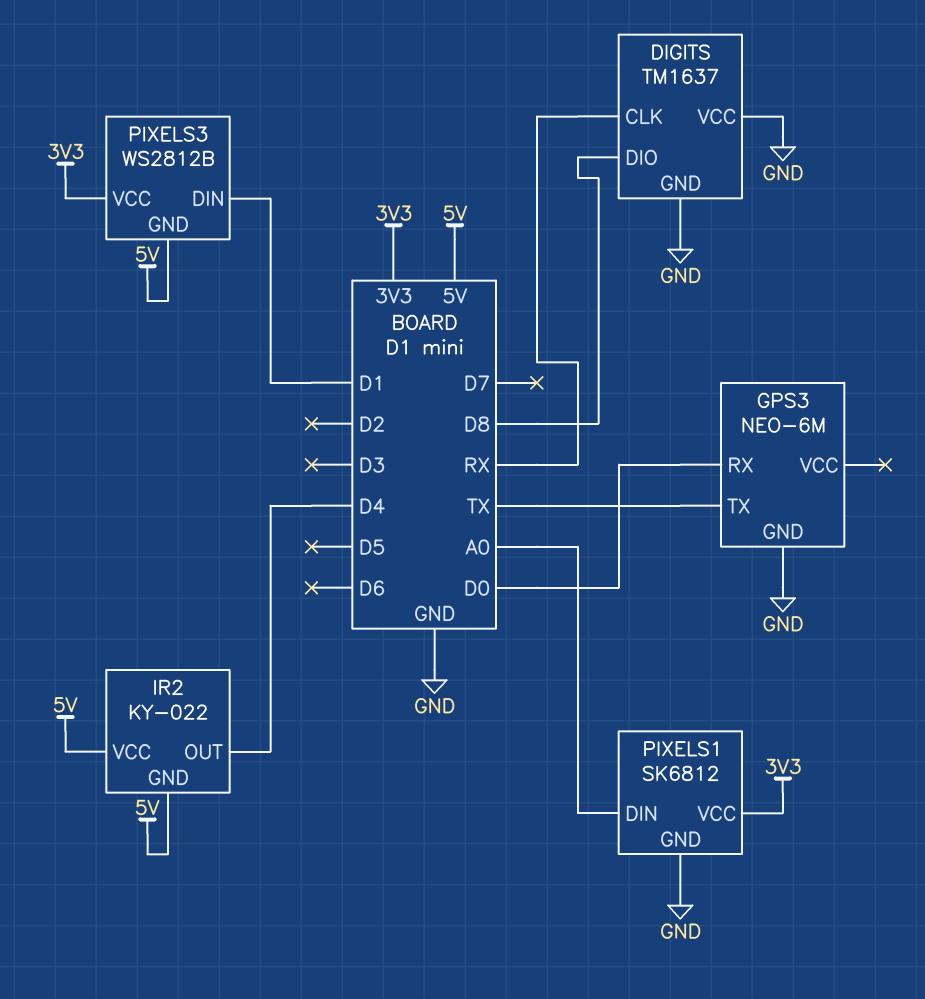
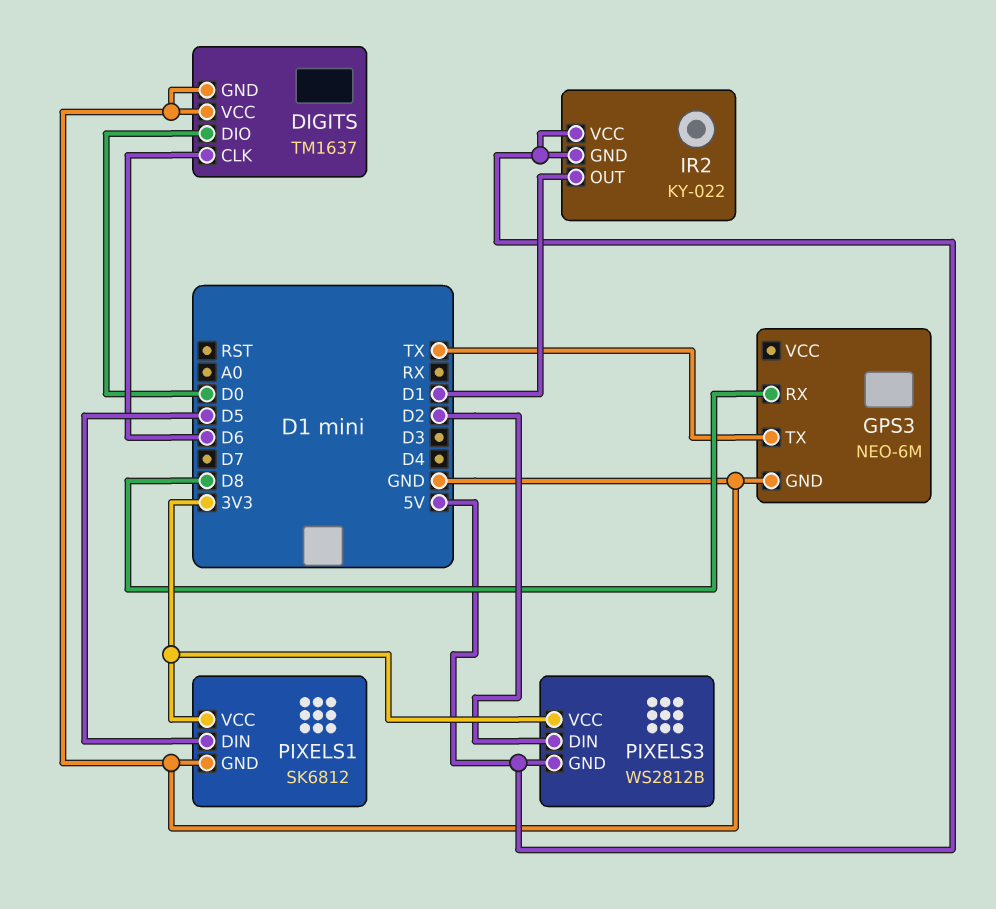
DIGITS pin CLK: RX -> D6
DIGITS pin DIO: D8 -> D0
GPS3 pin RX: D0 -> D8
IR2 pin OUT: D4 -> D1
PIXELS1 pin DIN: A0 -> D5
PIXELS3 pin DIN: D1 -> D2

